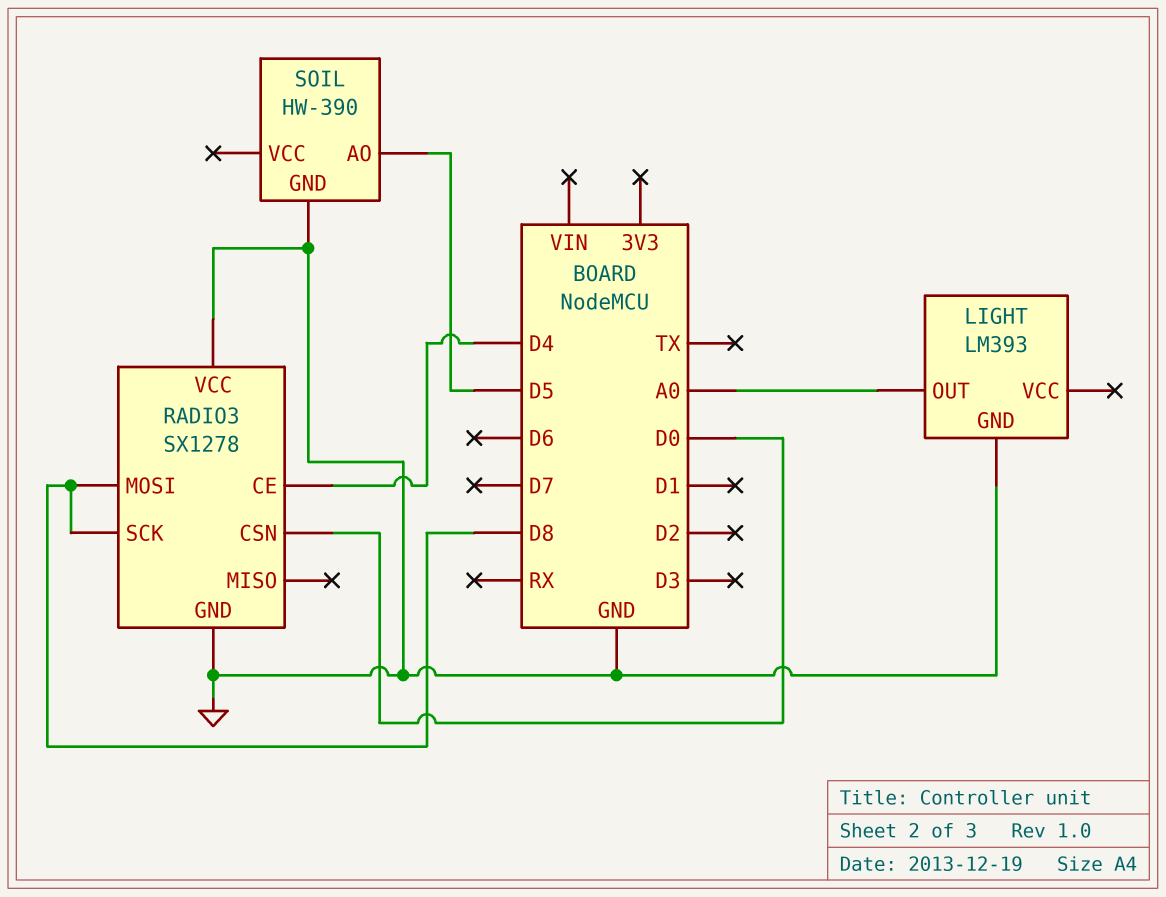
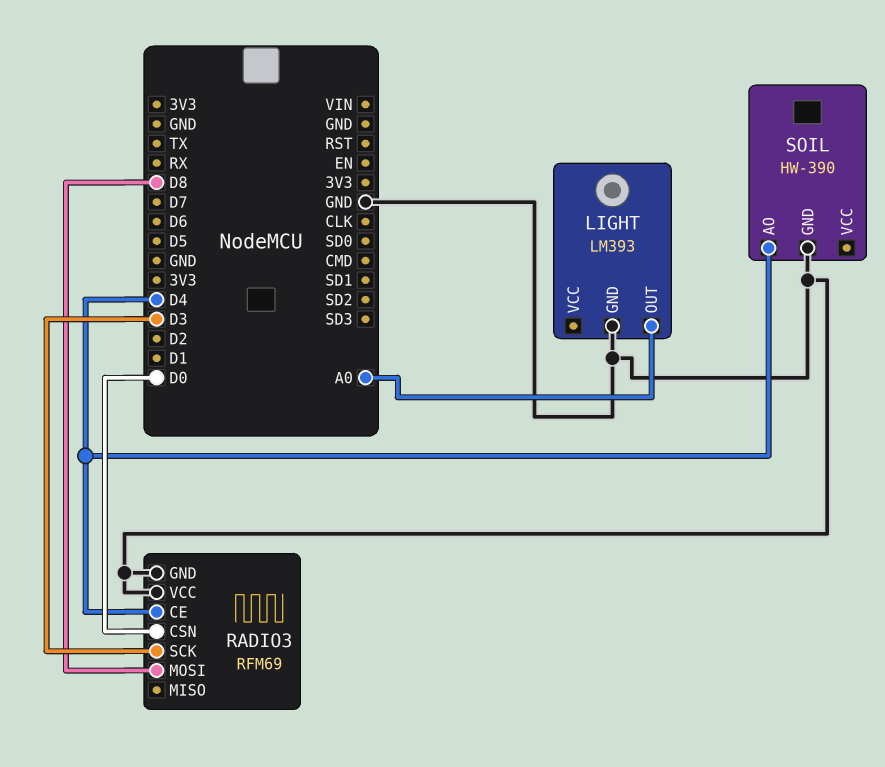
RADIO3: SX1278 -> RFM69
RADIO3 pin SCK: D8 -> D3
SOIL pin AO: D5 -> D4

